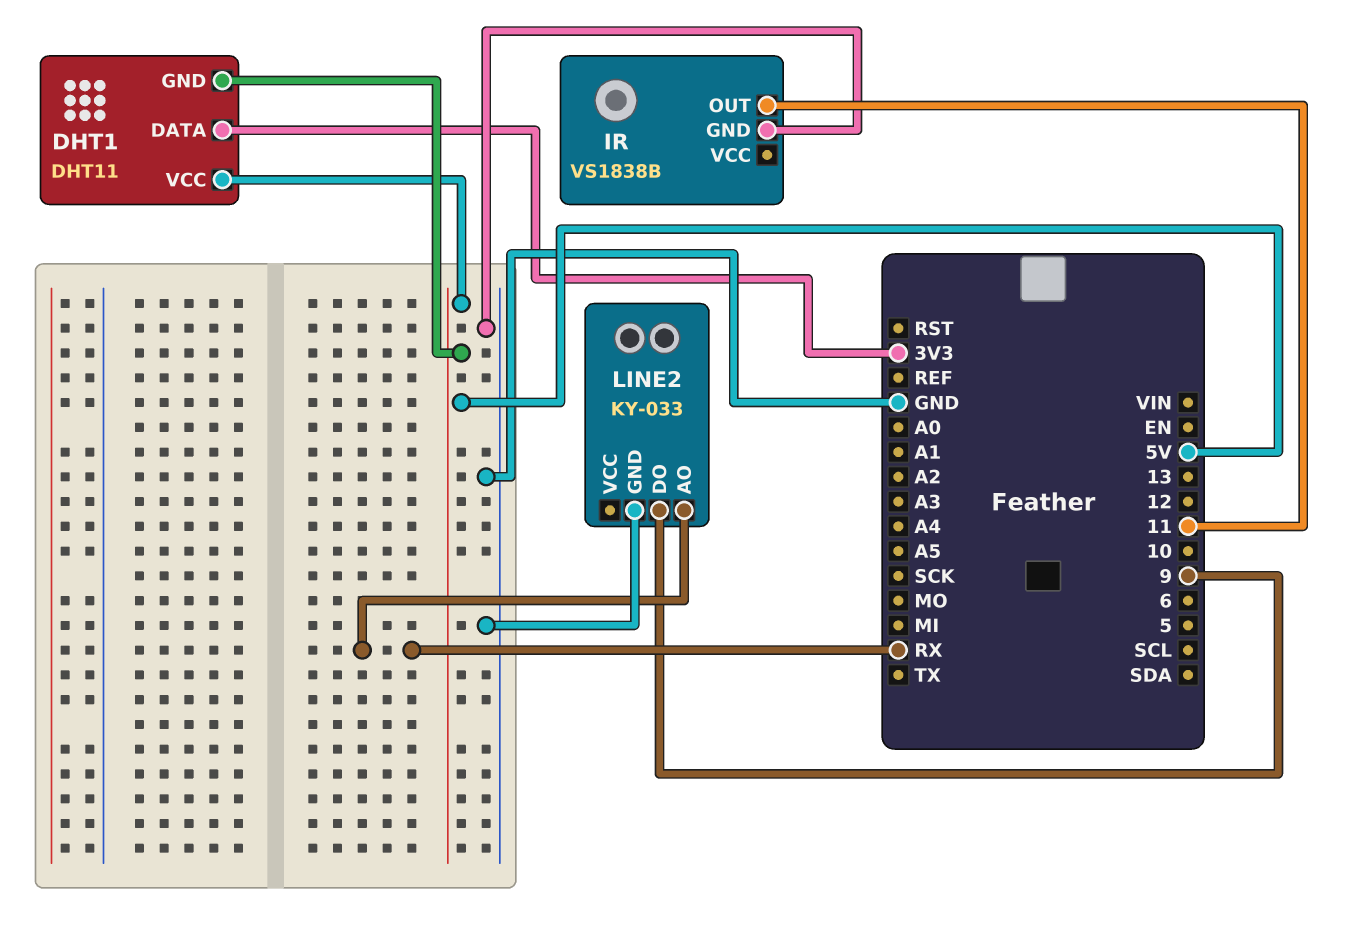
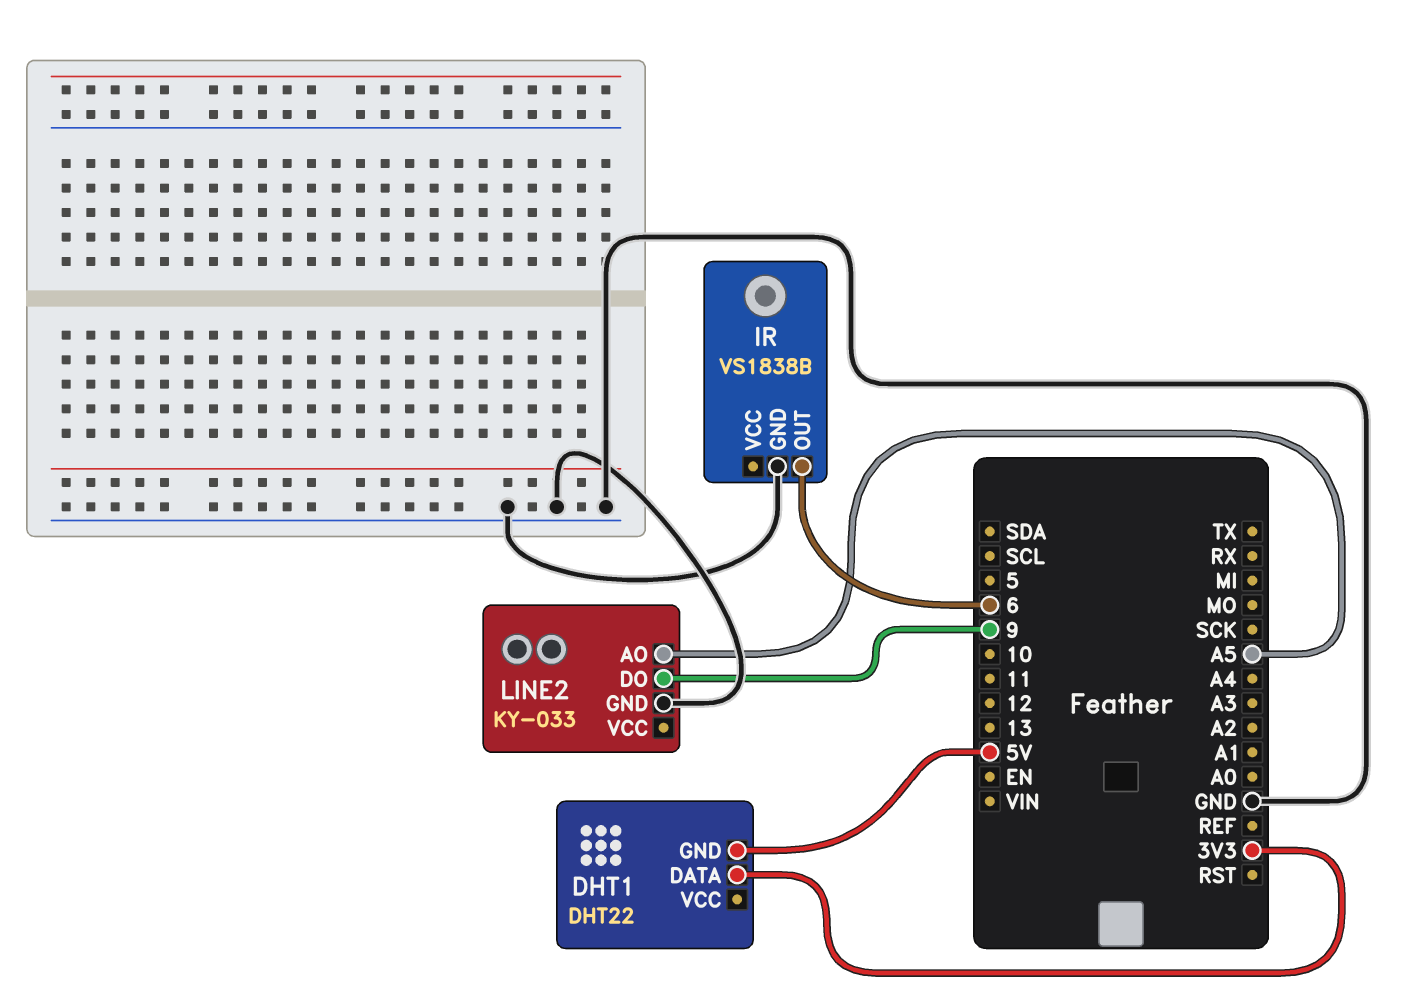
DHT1: DHT11 -> DHT22
DHT1 pin VCC: 5V -> none
IR pin OUT: 11 -> 6
LINE2 pin AO: RX -> A5

